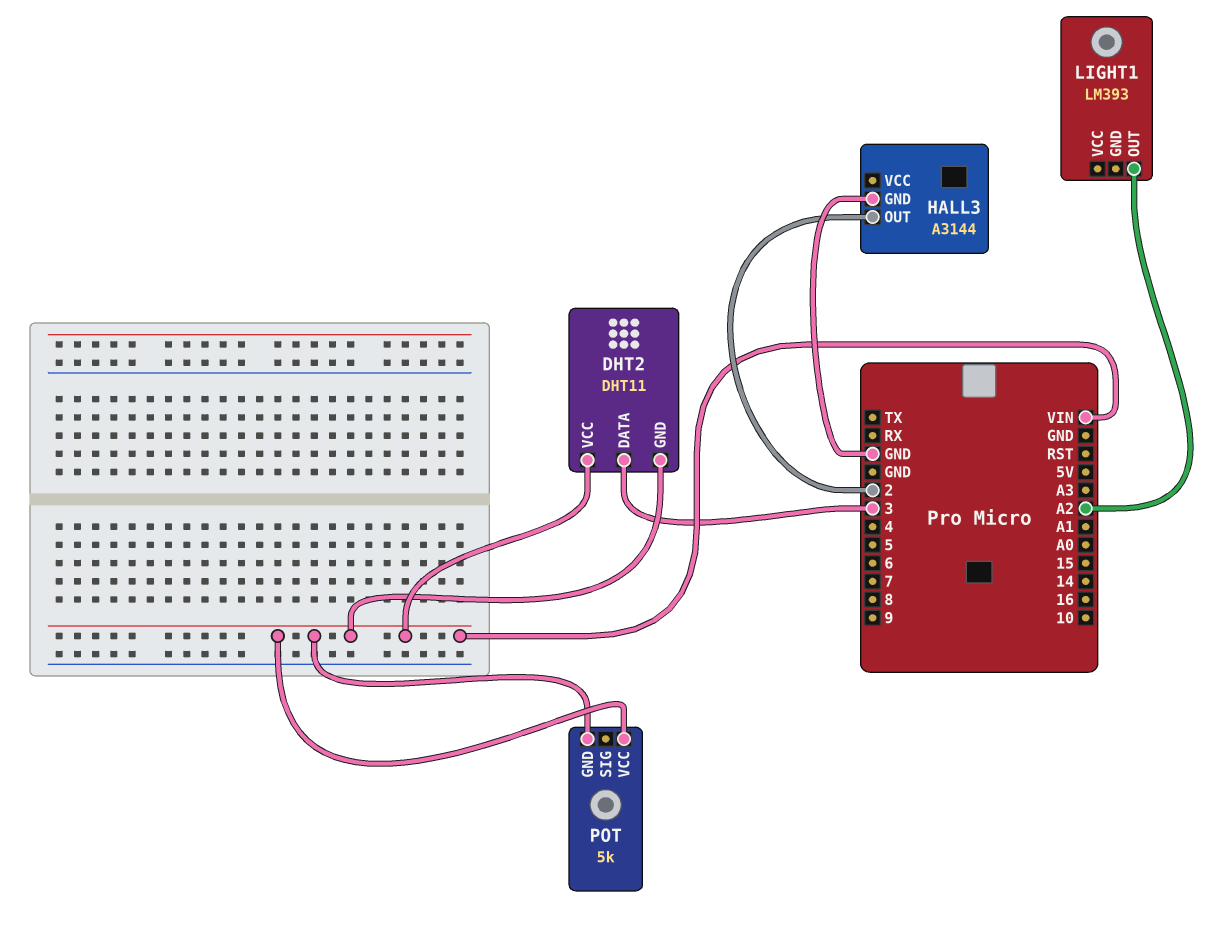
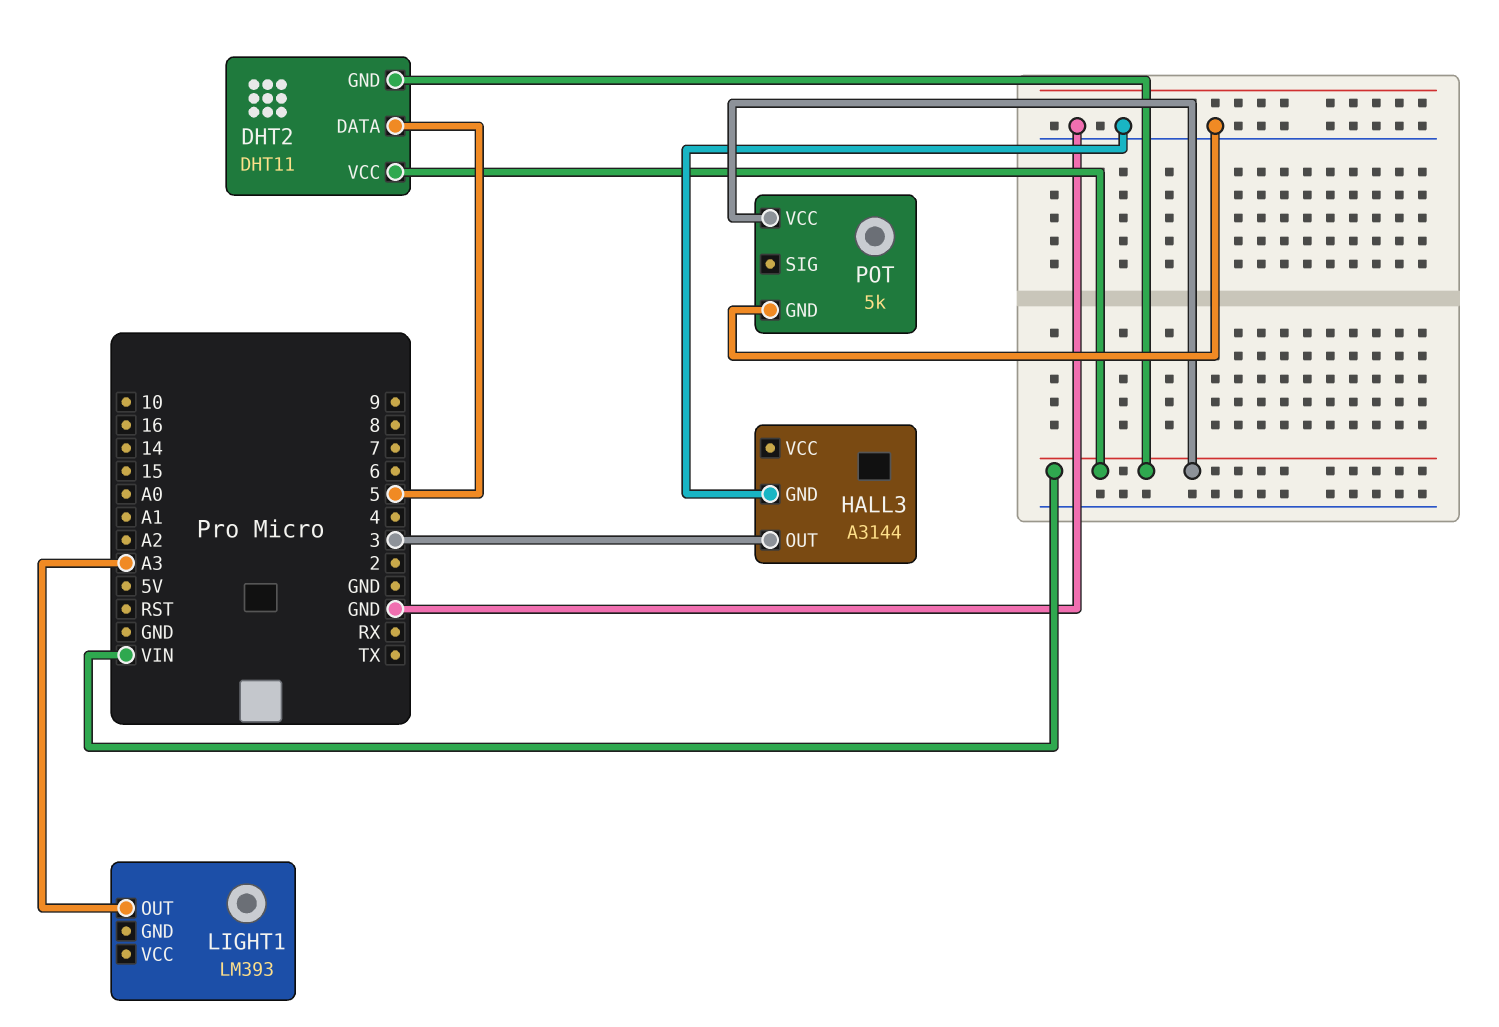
DHT2 pin DATA: 3 -> 5
HALL3 pin OUT: 2 -> 3
LIGHT1 pin OUT: A2 -> A3
POT pin GND: VIN -> GND

